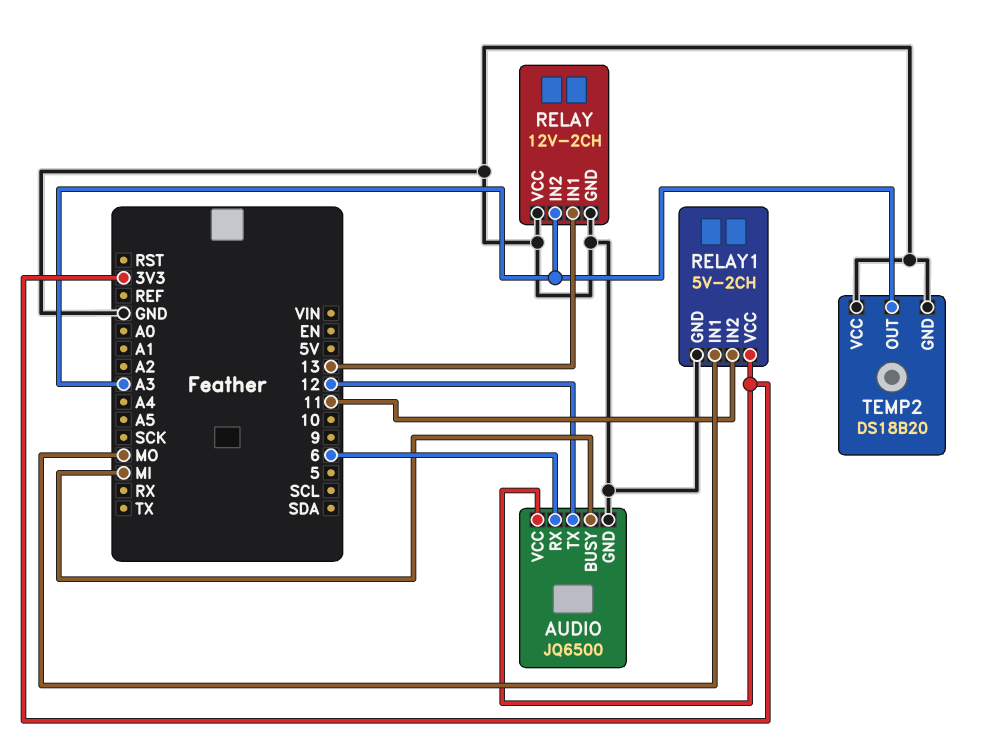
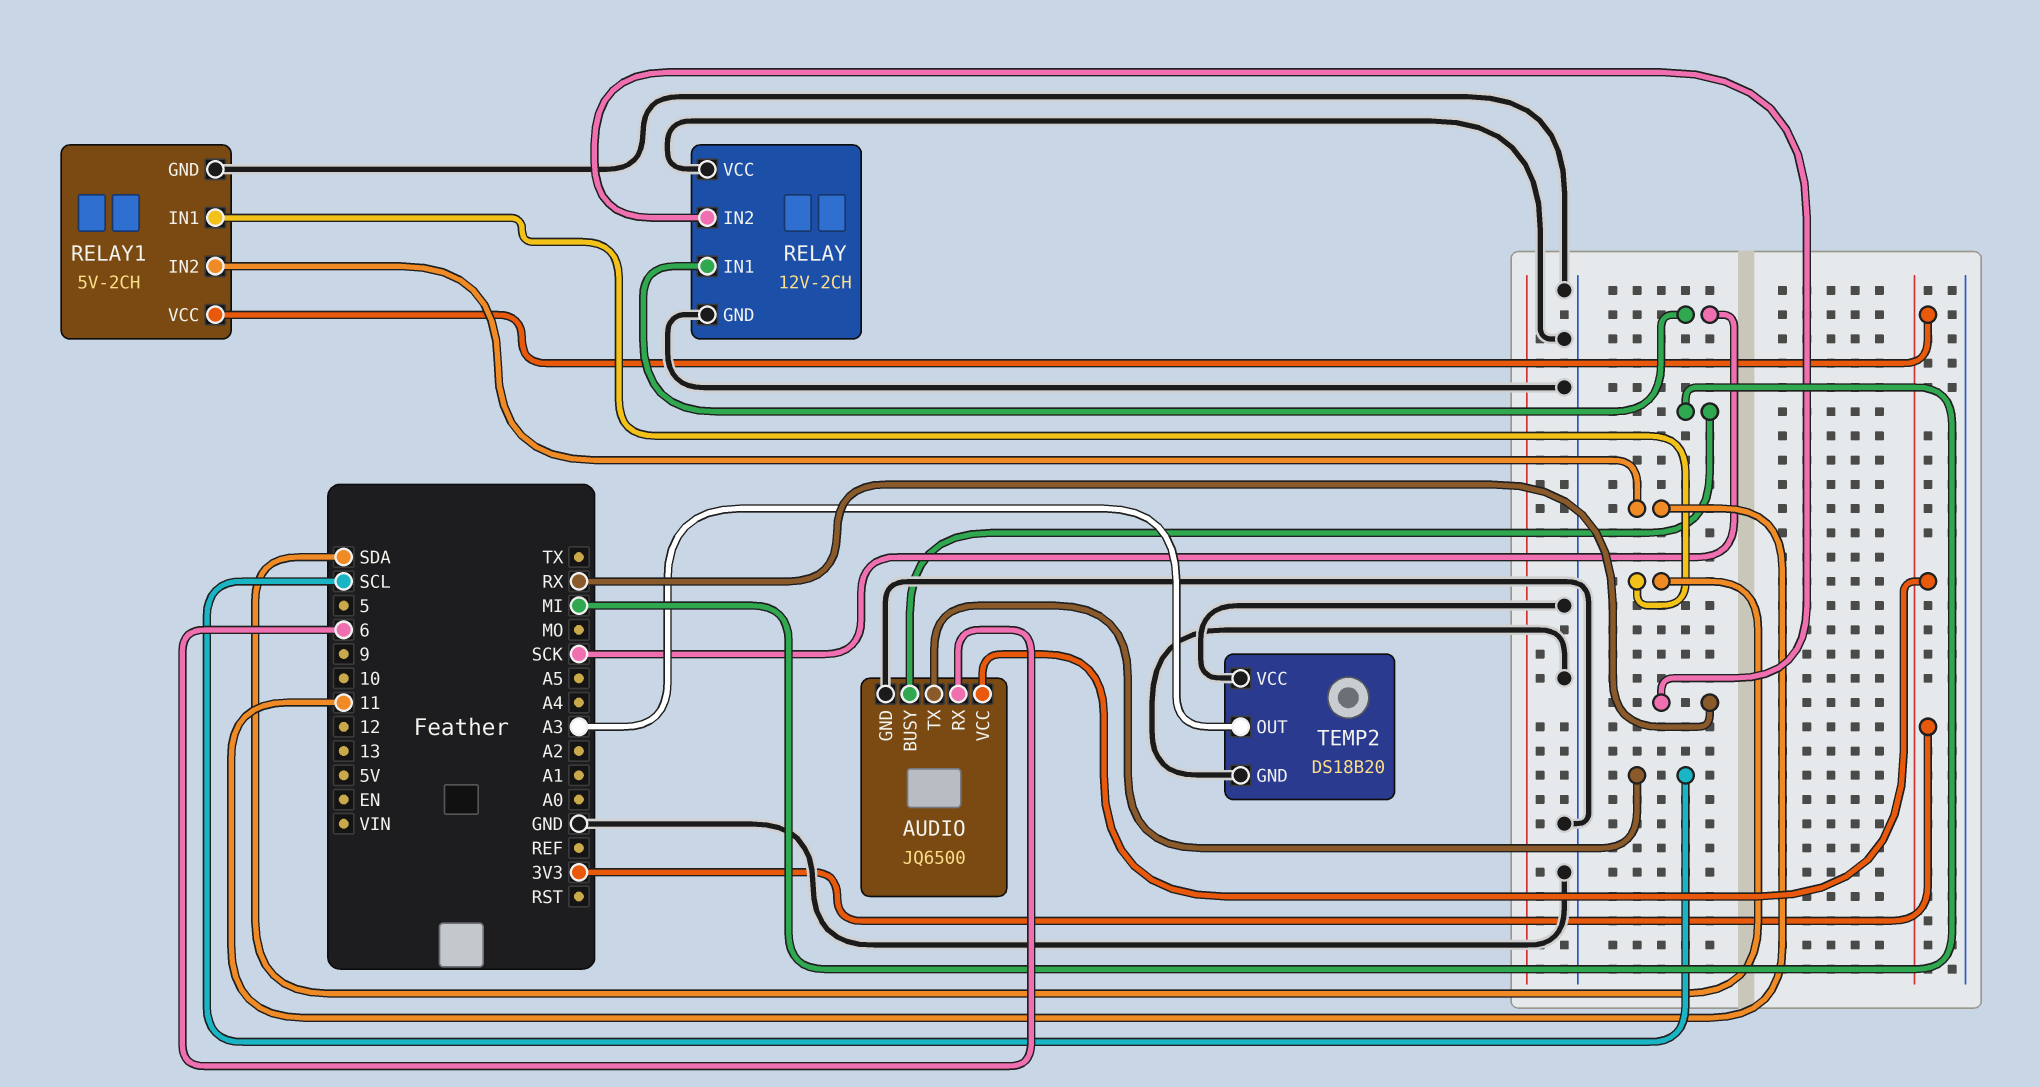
AUDIO pin TX: 12 -> SCL
RELAY pin IN1: 13 -> SCK
RELAY pin IN2: A3 -> RX
RELAY1 pin IN1: MO -> SDA

